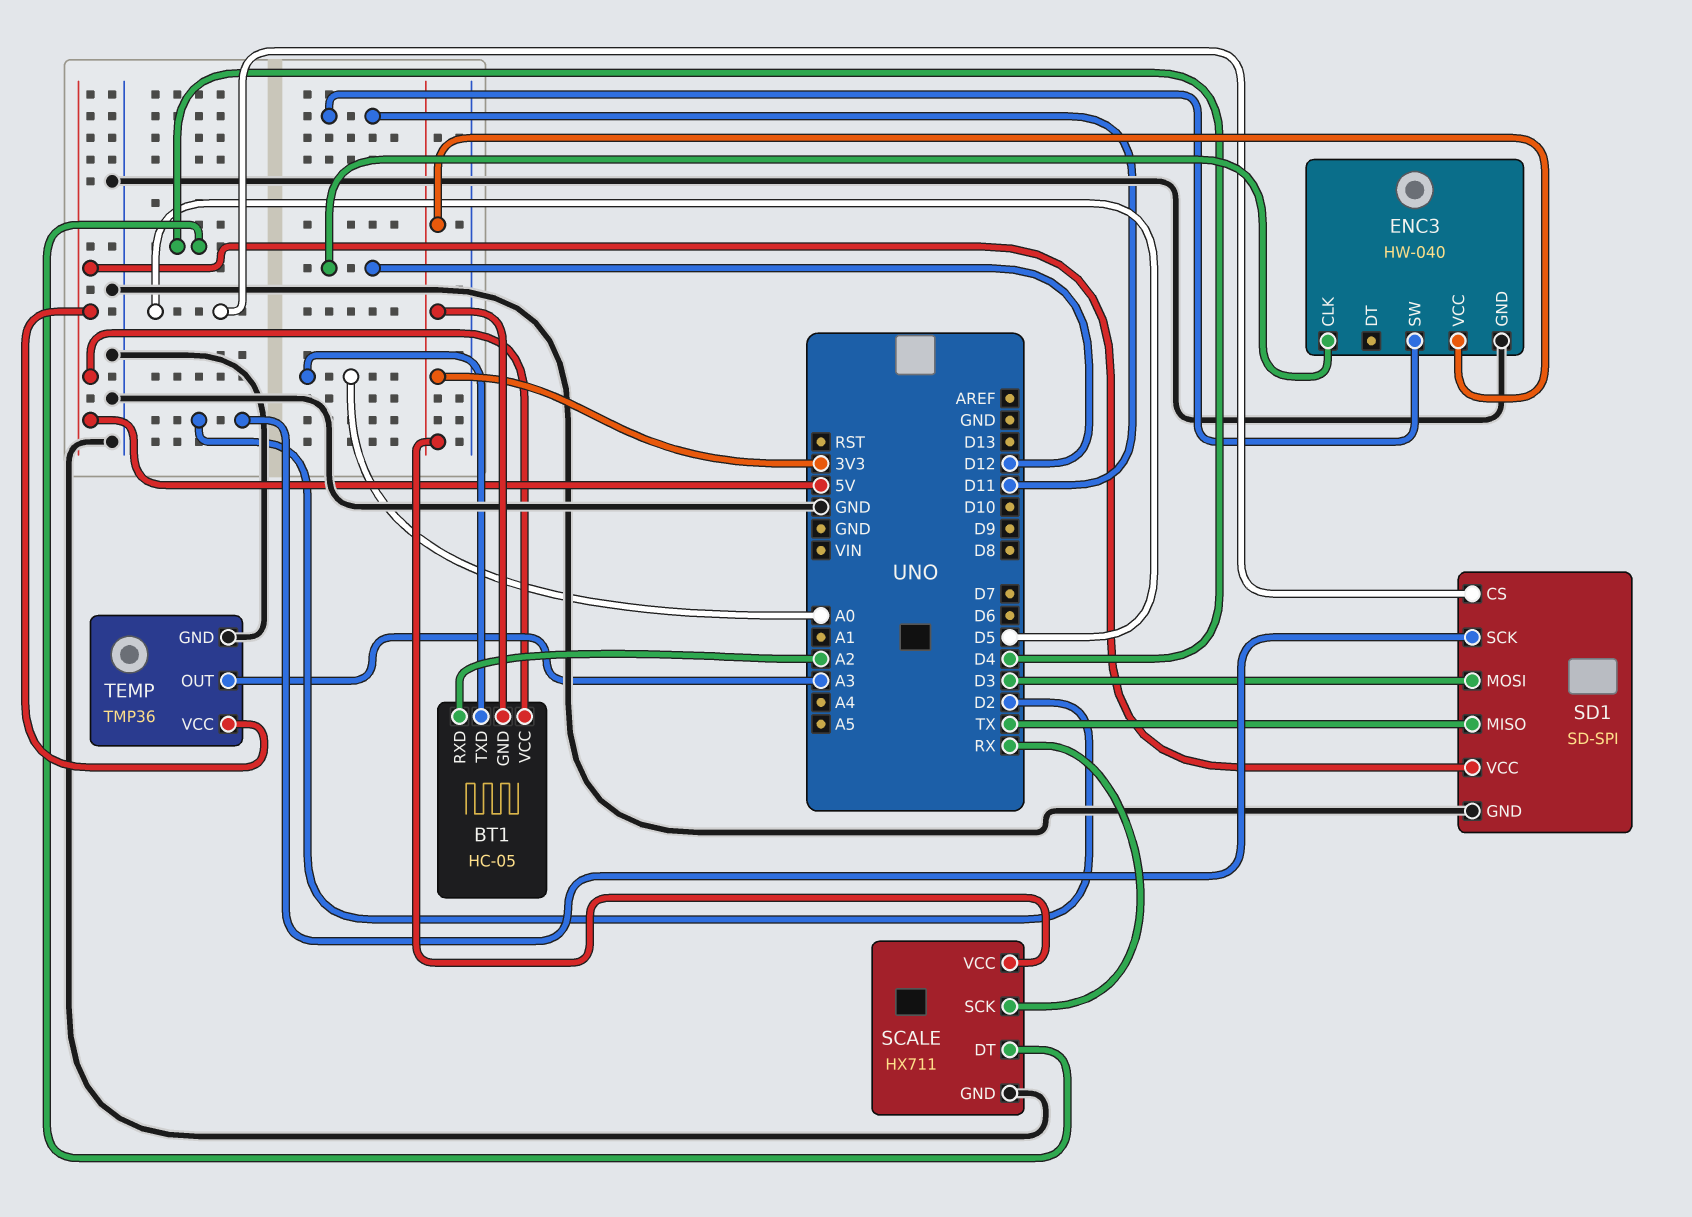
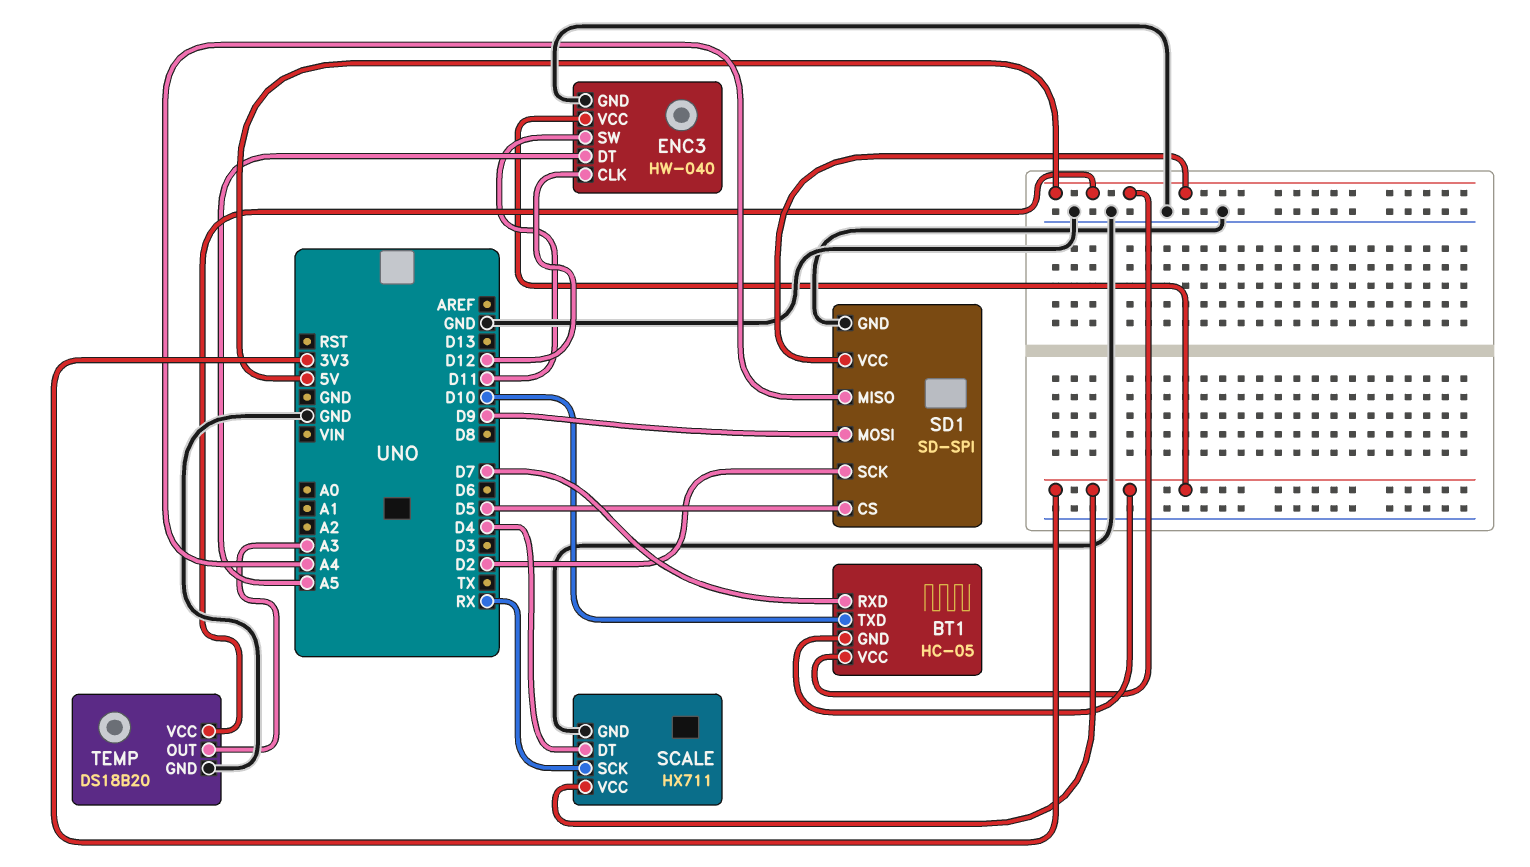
BT1 pin RXD: A2 -> D7
BT1 pin TXD: A0 -> D10
ENC3 pin DT: none -> A5
SD1 pin MISO: TX -> A4
SD1 pin MOSI: D3 -> D9
TEMP: TMP36 -> DS18B20

